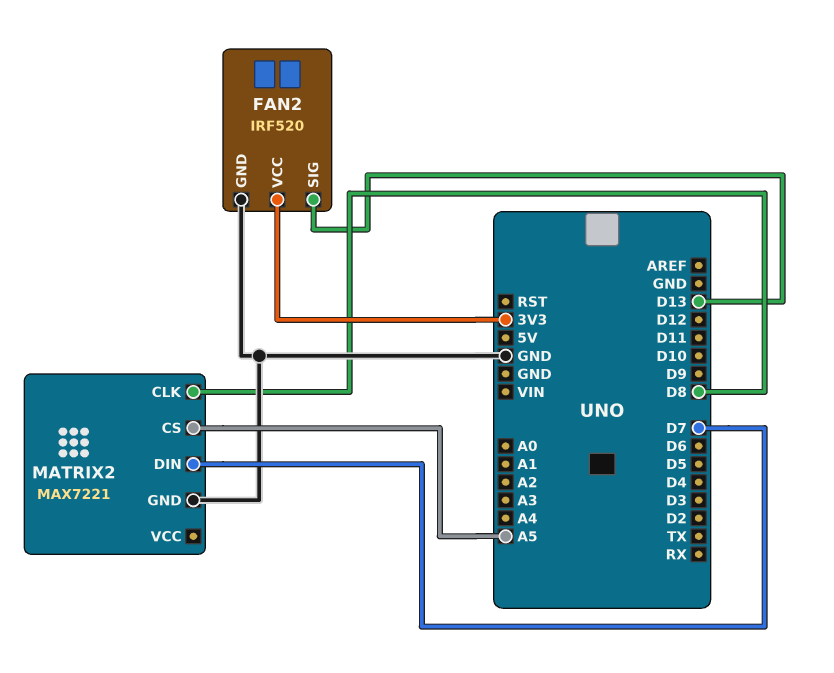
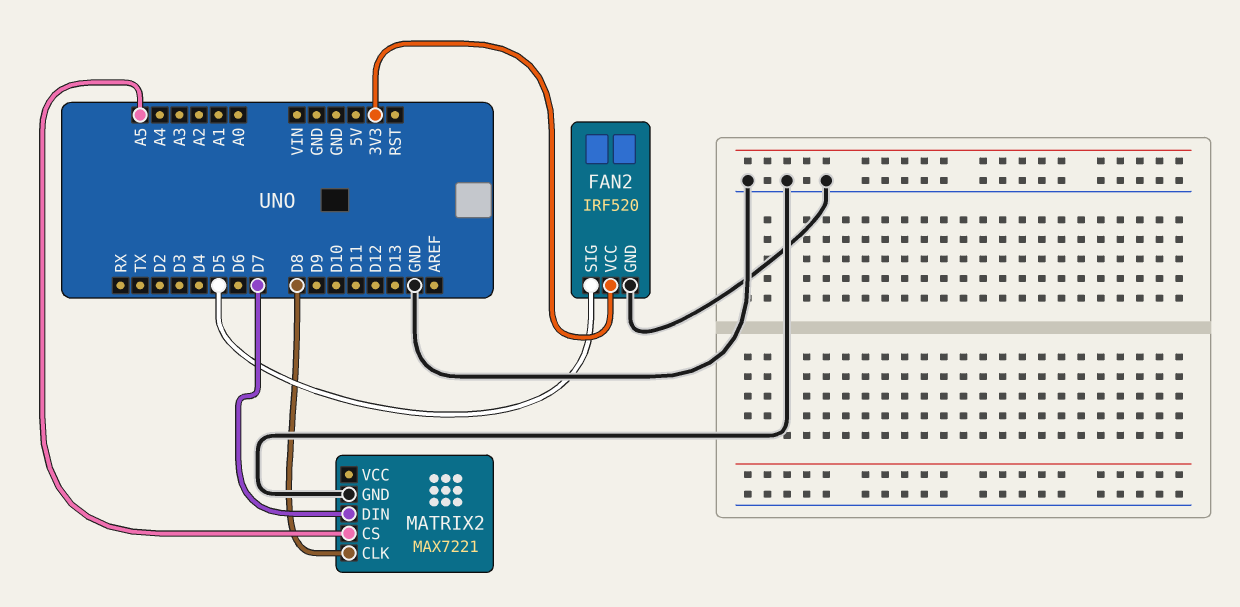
FAN2 pin SIG: D13 -> D5

